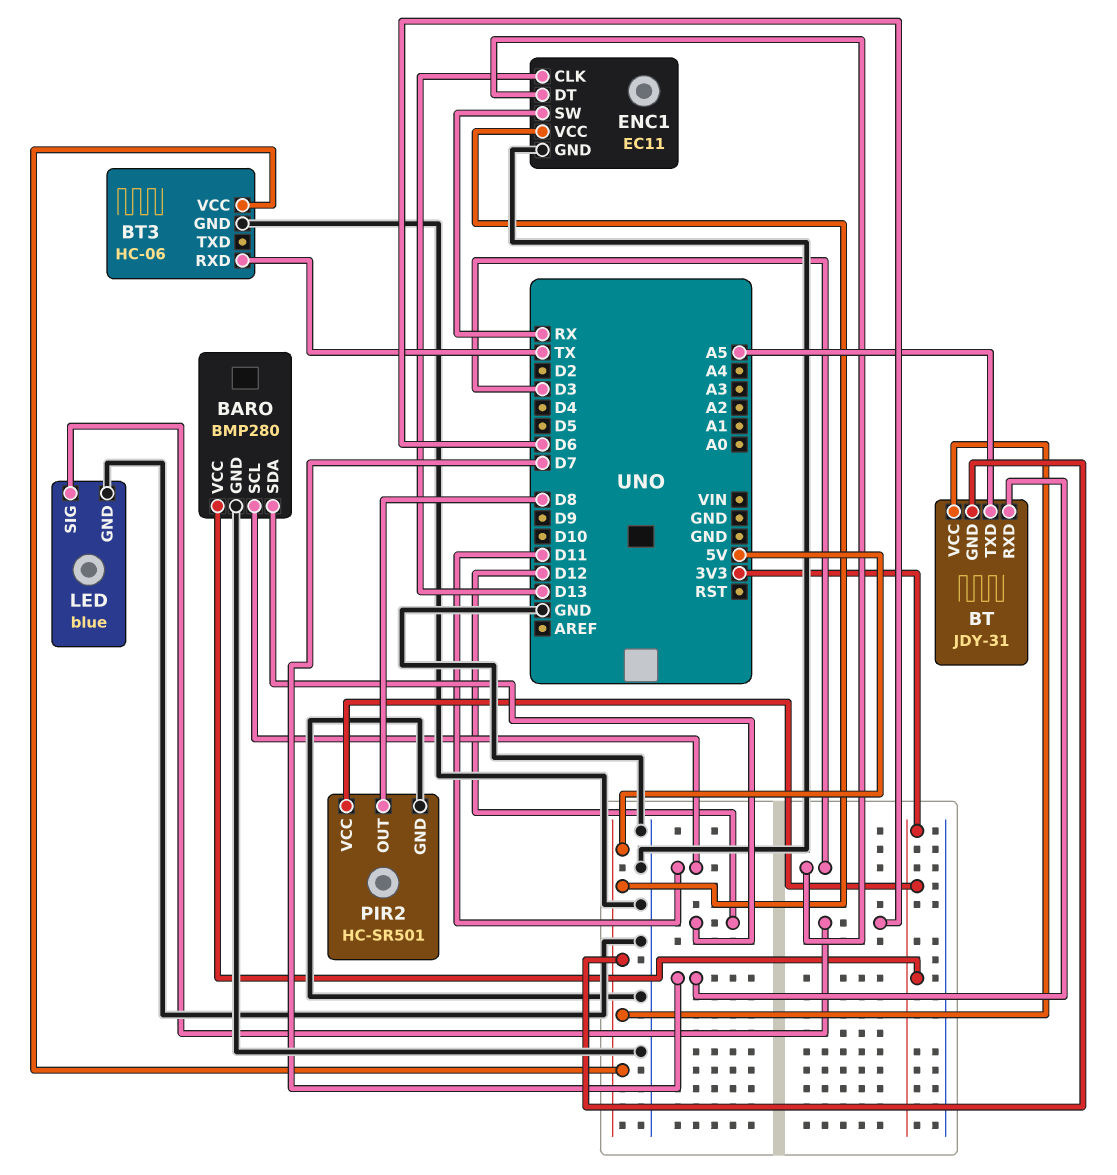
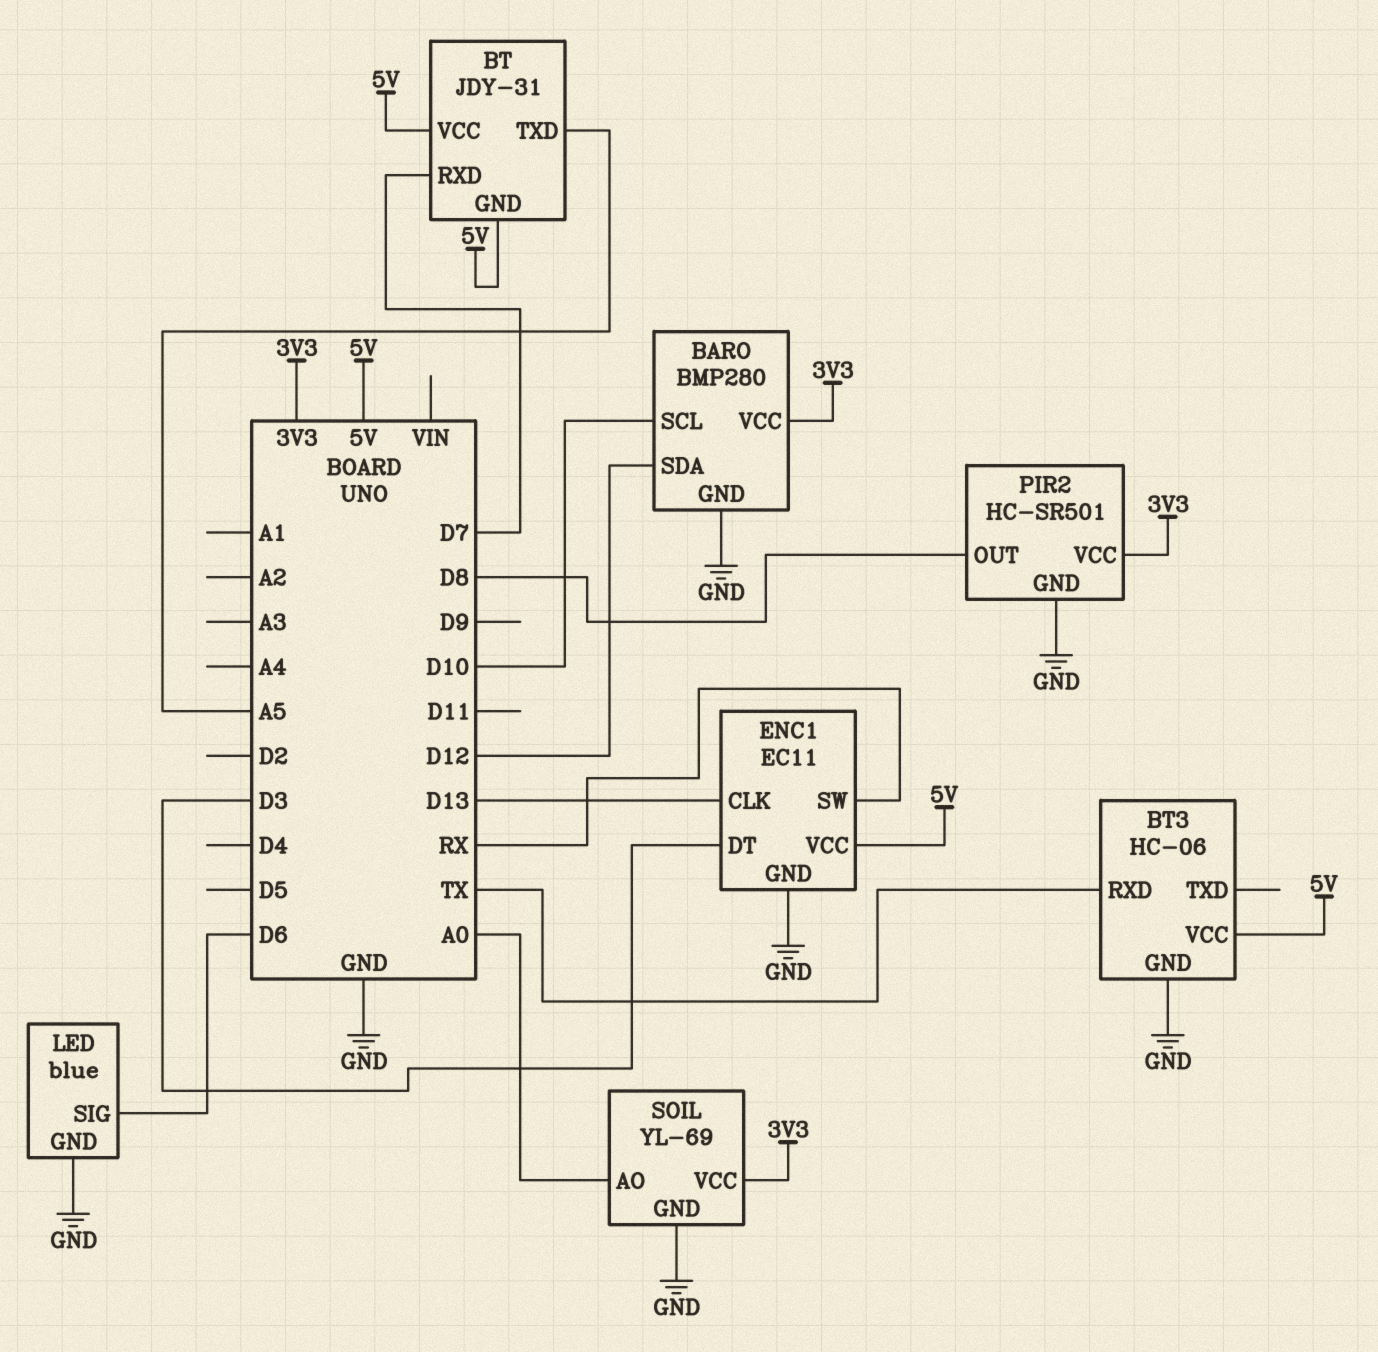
BARO pin SCL: D11 -> D10
SOIL: none -> YL-69
SOIL pin AO: none -> A0
SOIL pin GND: none -> GND
SOIL pin VCC: none -> 3V3

